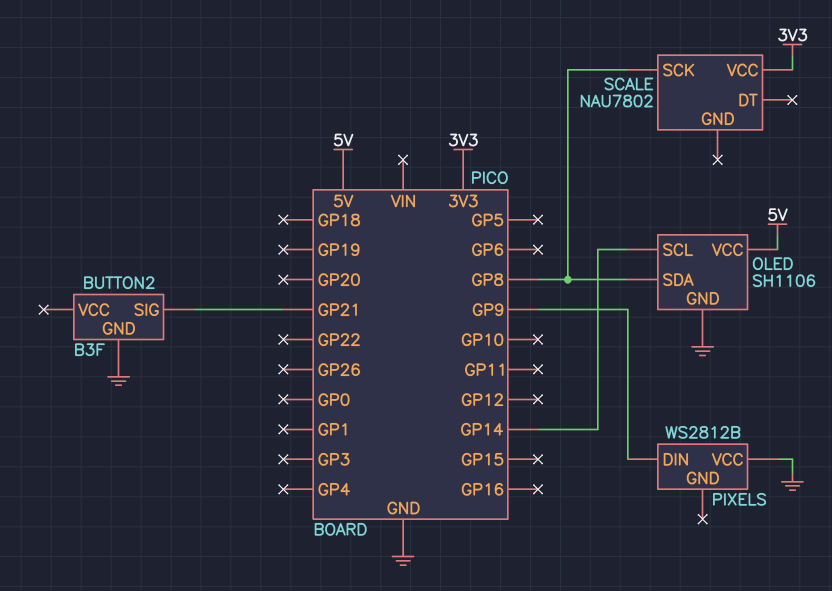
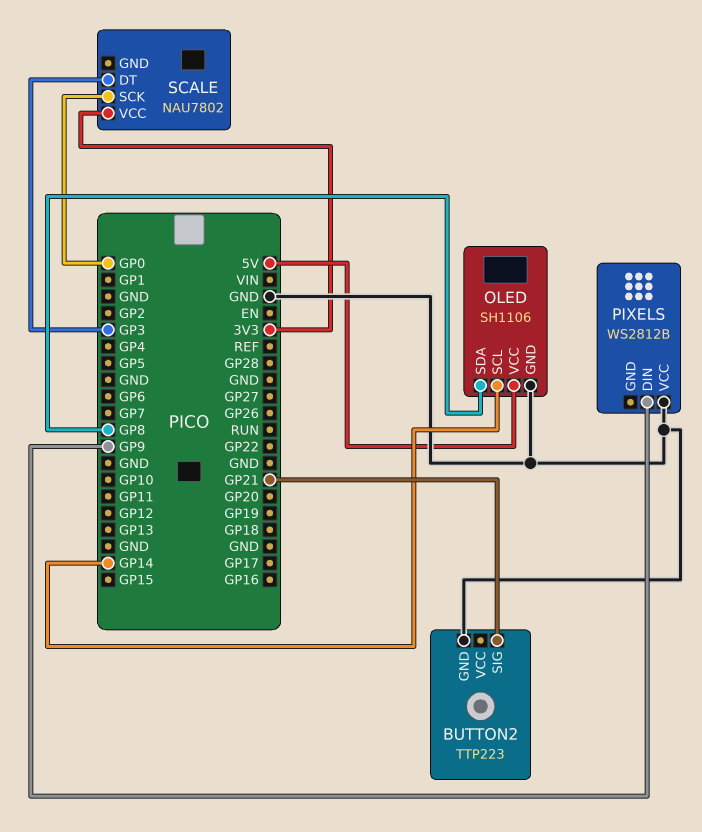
BUTTON2: B3F -> TTP223
SCALE pin DT: none -> GP3
SCALE pin SCK: GP8 -> GP0

